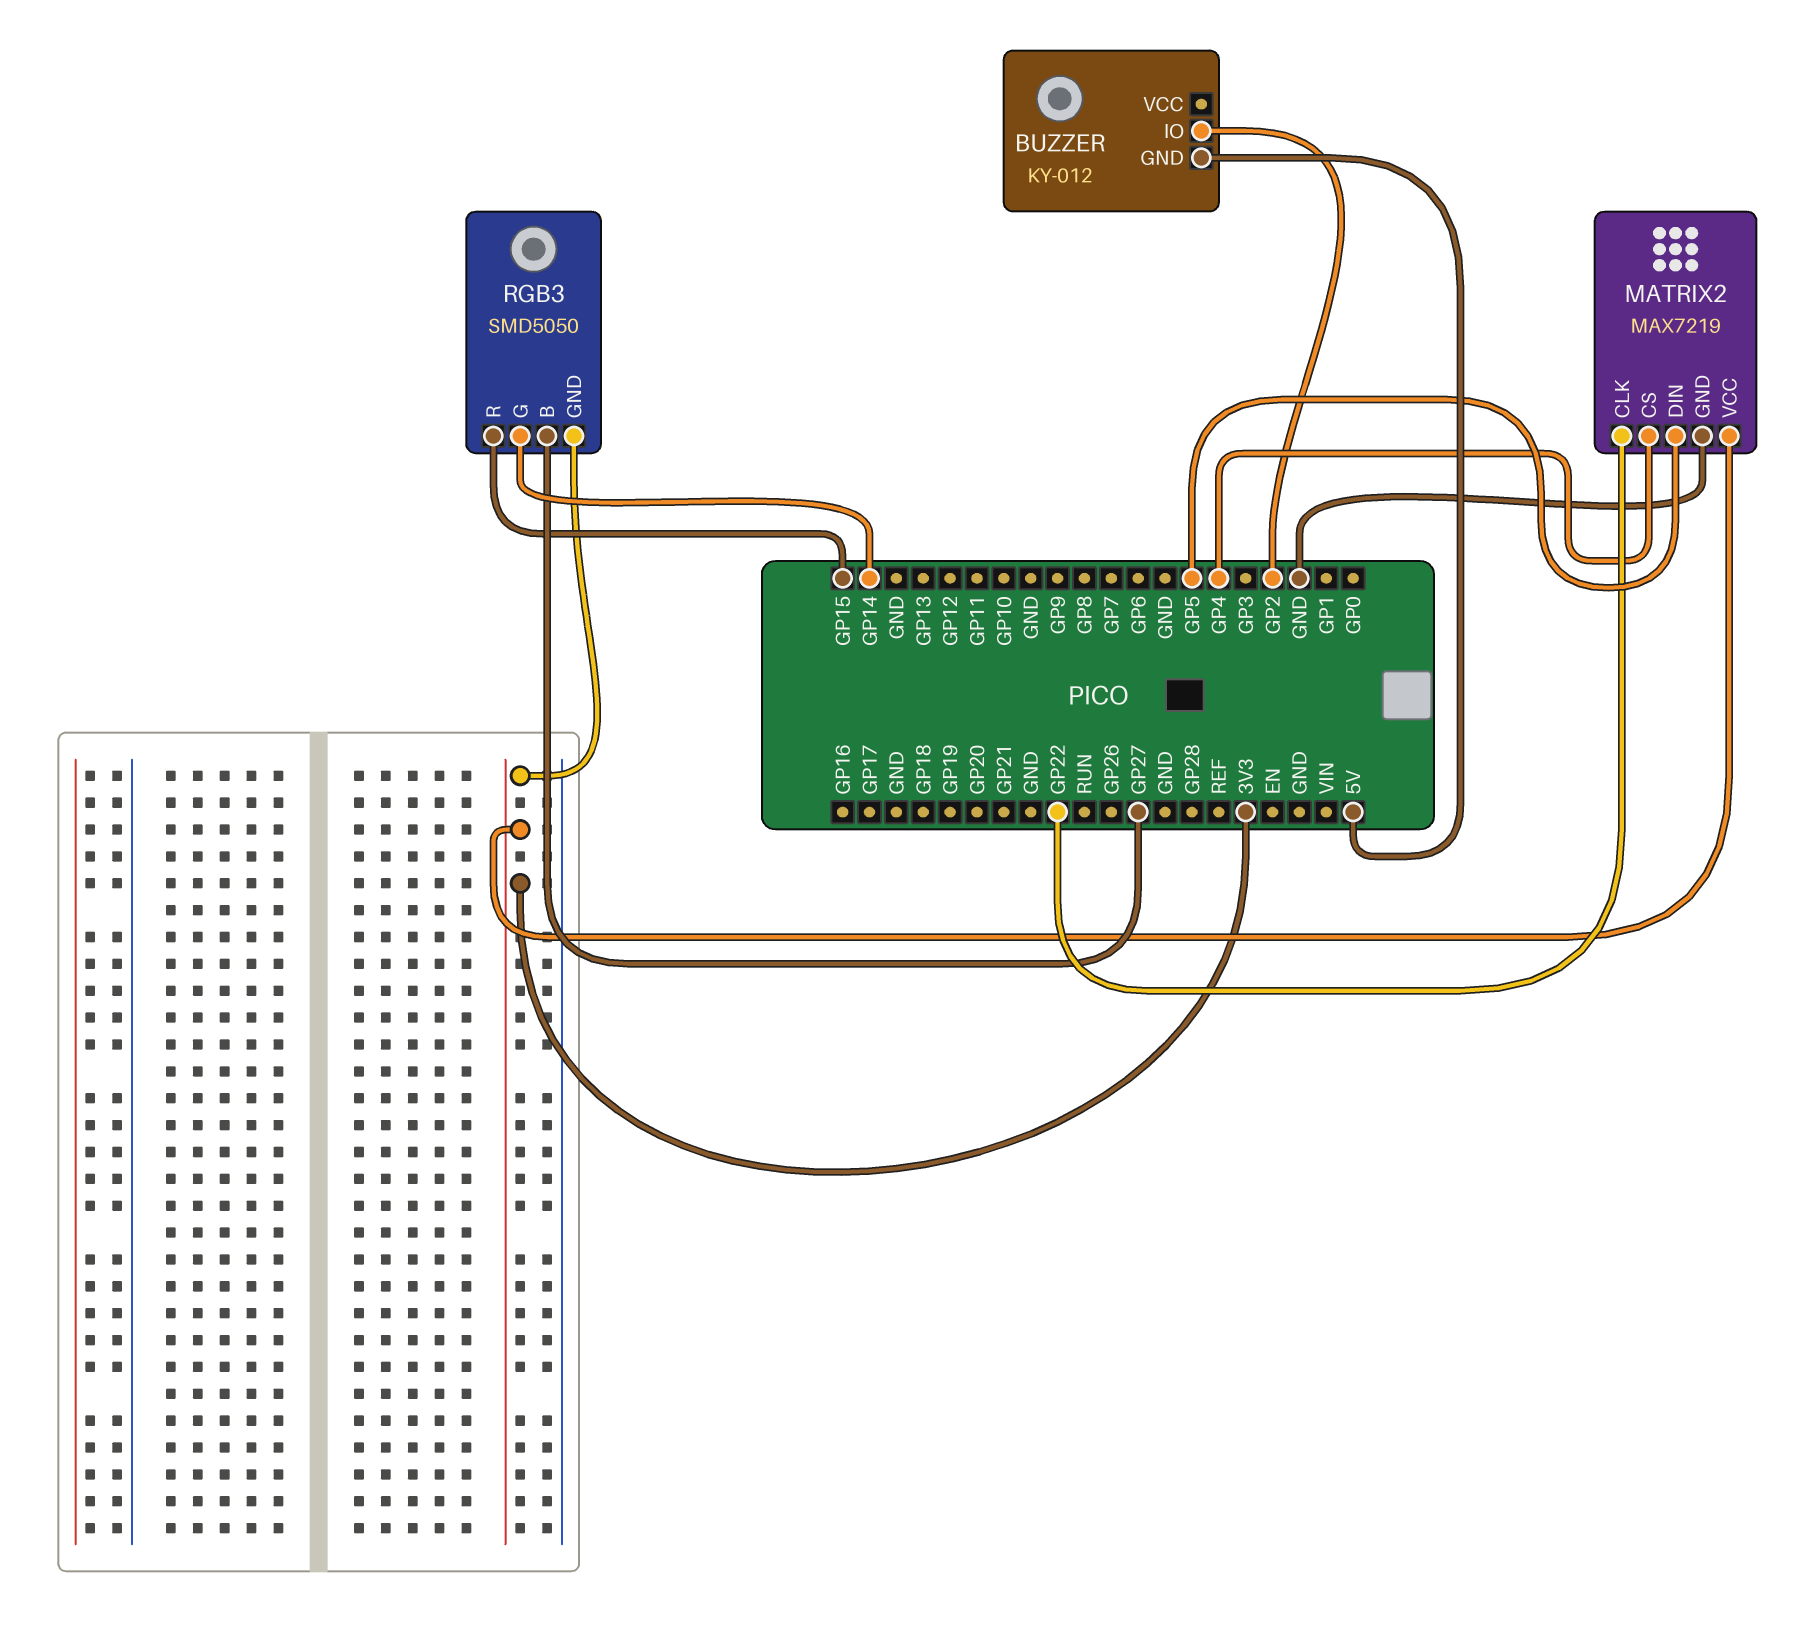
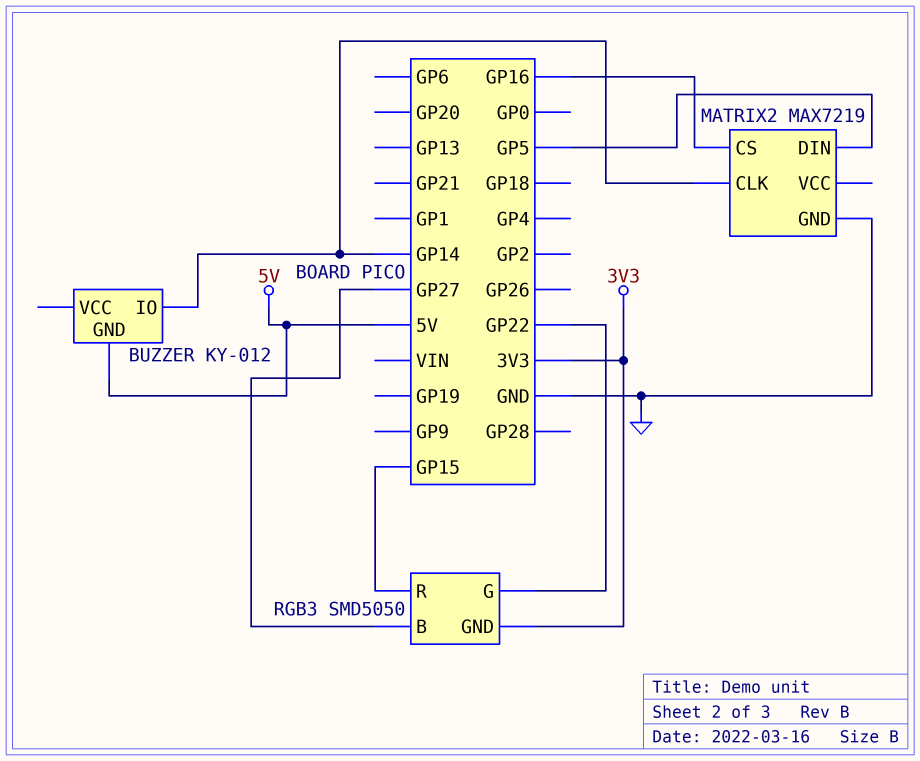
BUZZER pin IO: GP2 -> GP14
MATRIX2 pin CLK: GP22 -> GP14
MATRIX2 pin CS: GP4 -> GP16
MATRIX2 pin VCC: 3V3 -> none
RGB3 pin G: GP14 -> GP22

